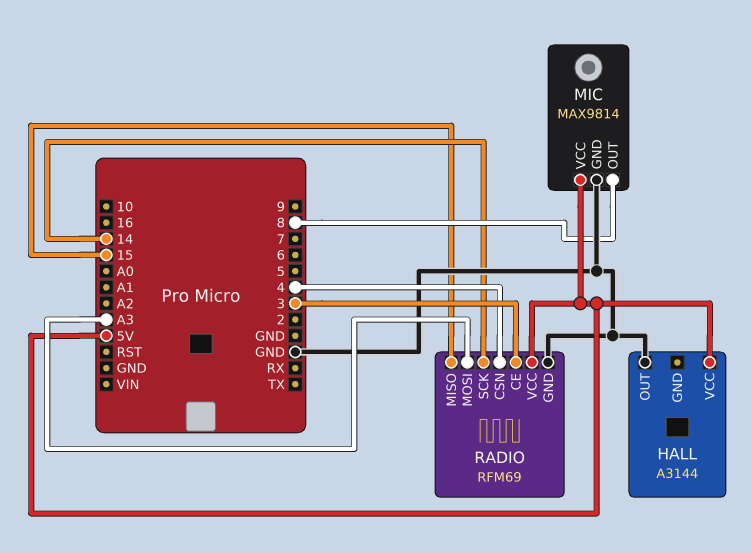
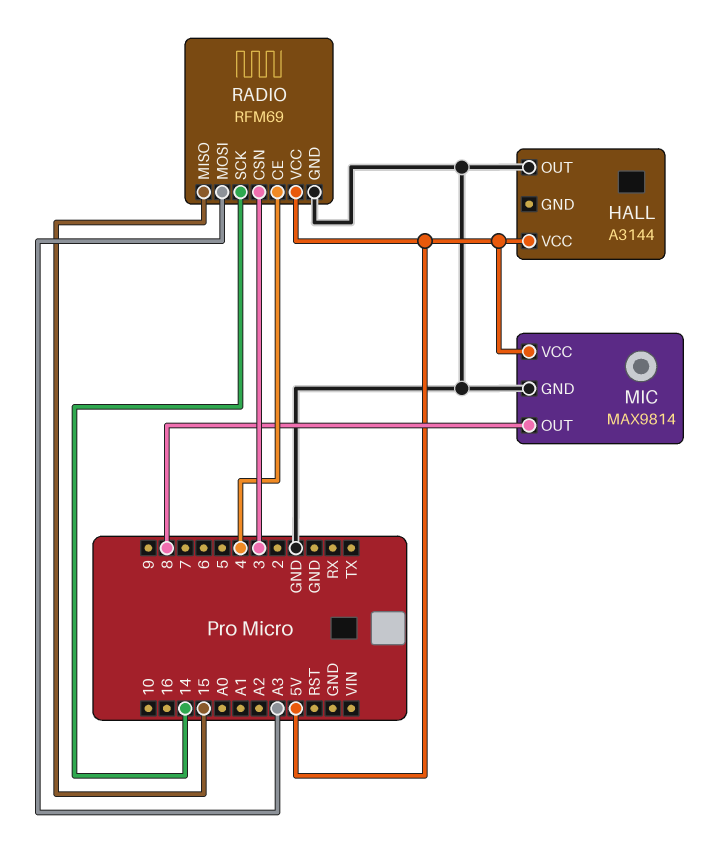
RADIO pin CE: 3 -> 4
RADIO pin CSN: 4 -> 3

